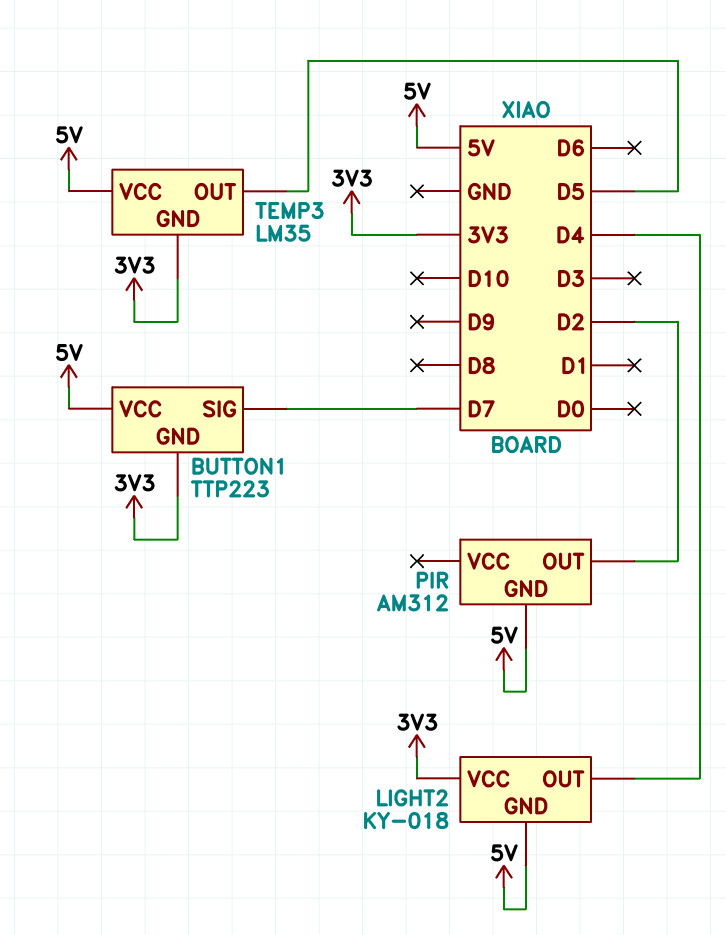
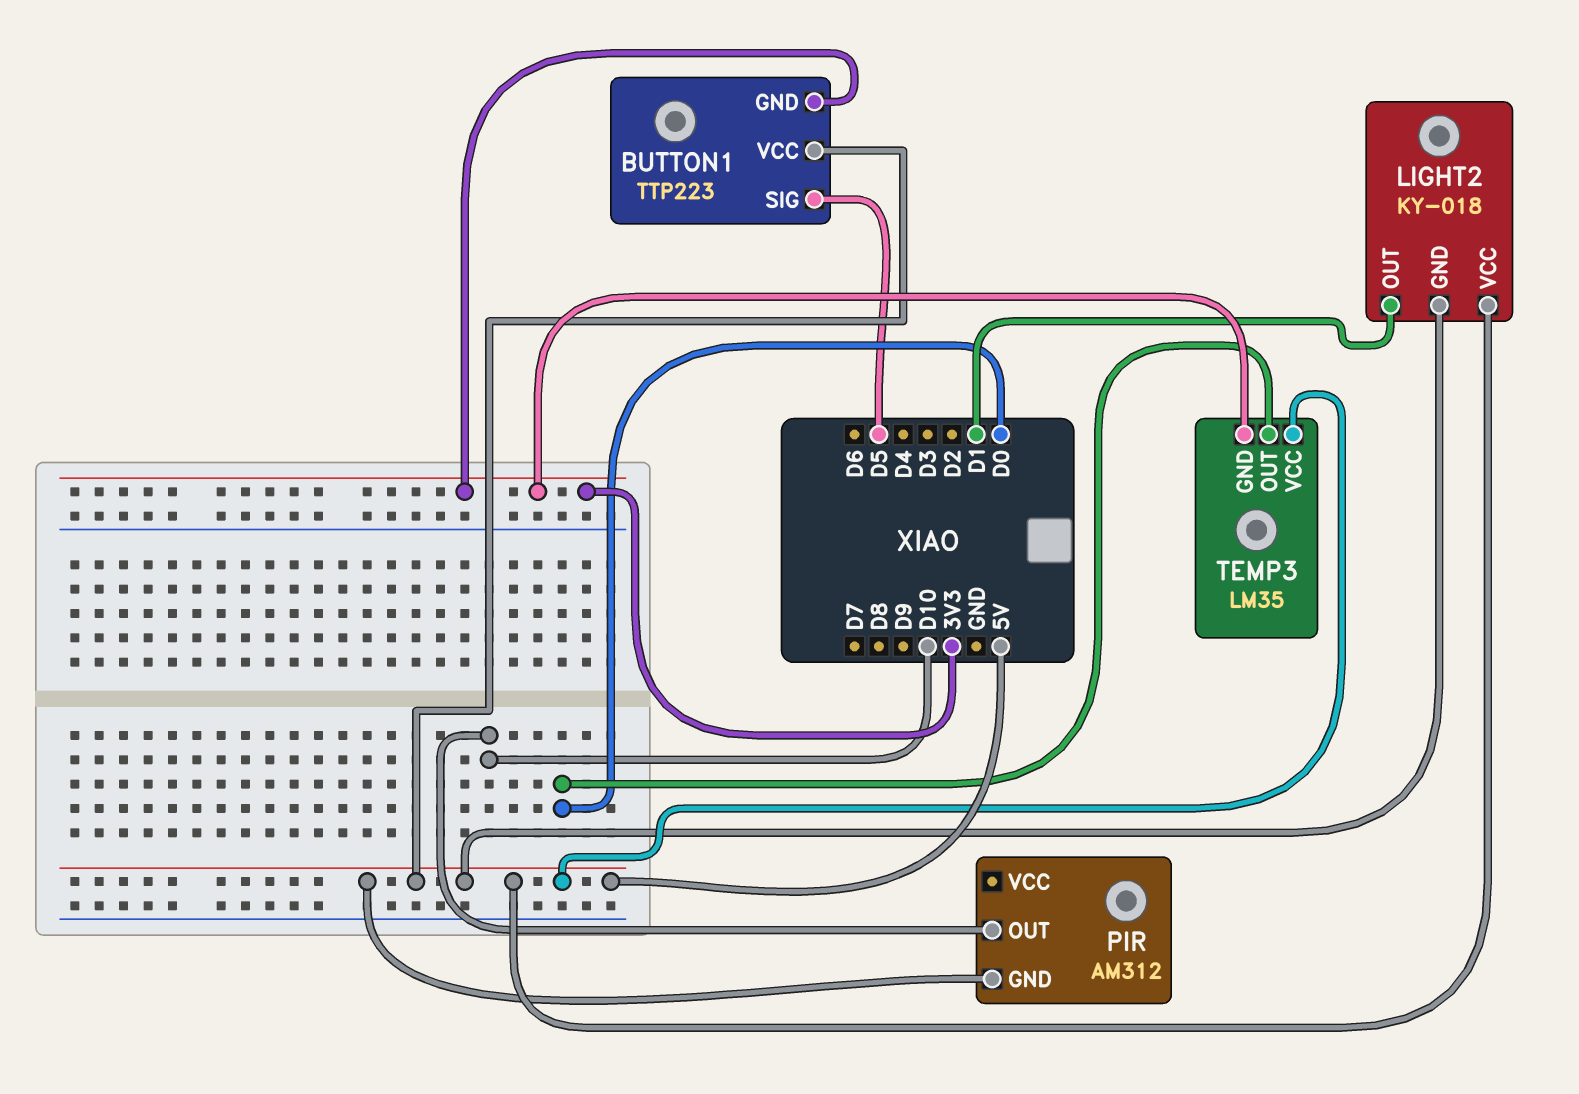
BUTTON1 pin SIG: D7 -> D5
LIGHT2 pin OUT: D4 -> D1
LIGHT2 pin VCC: 3V3 -> 5V
PIR pin OUT: D2 -> D10
TEMP3 pin OUT: D5 -> D0

